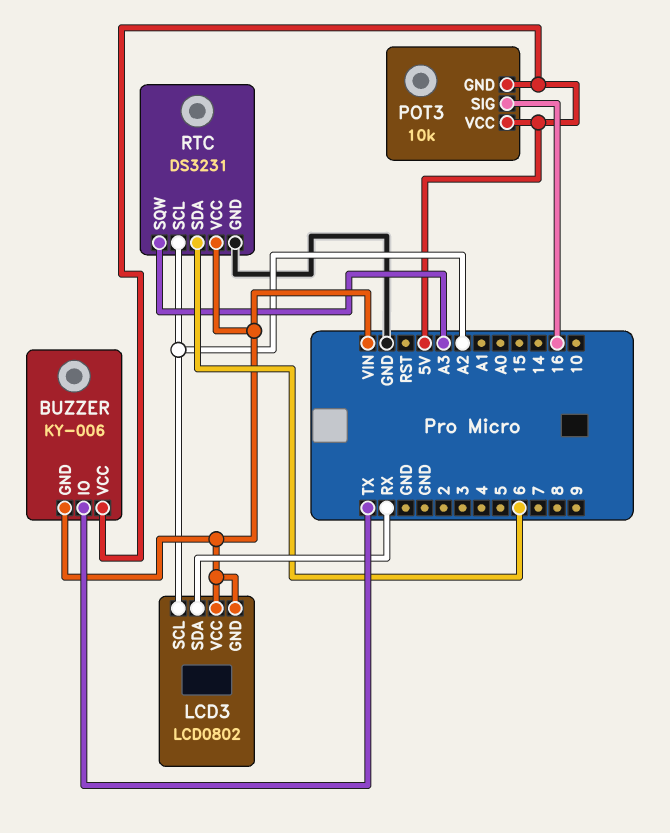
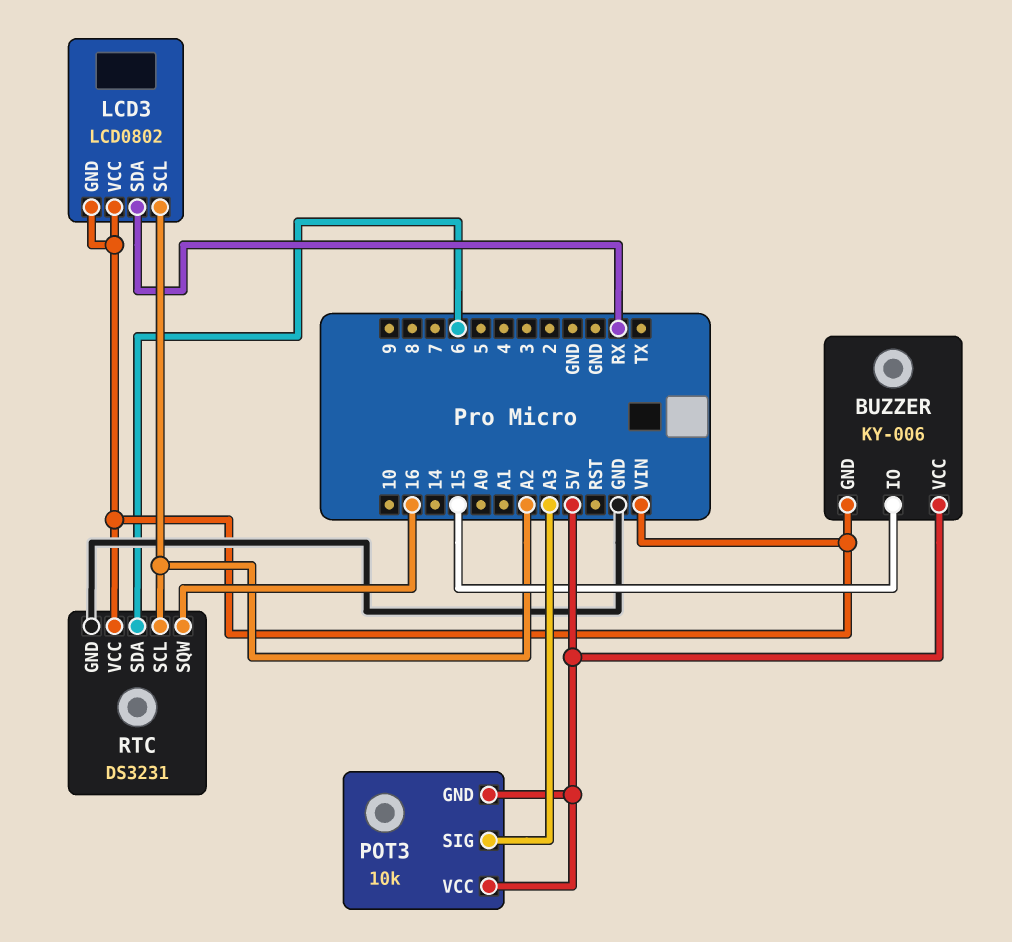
BUZZER pin IO: TX -> 15
POT3 pin SIG: 16 -> A3
RTC pin SQW: A3 -> 16

